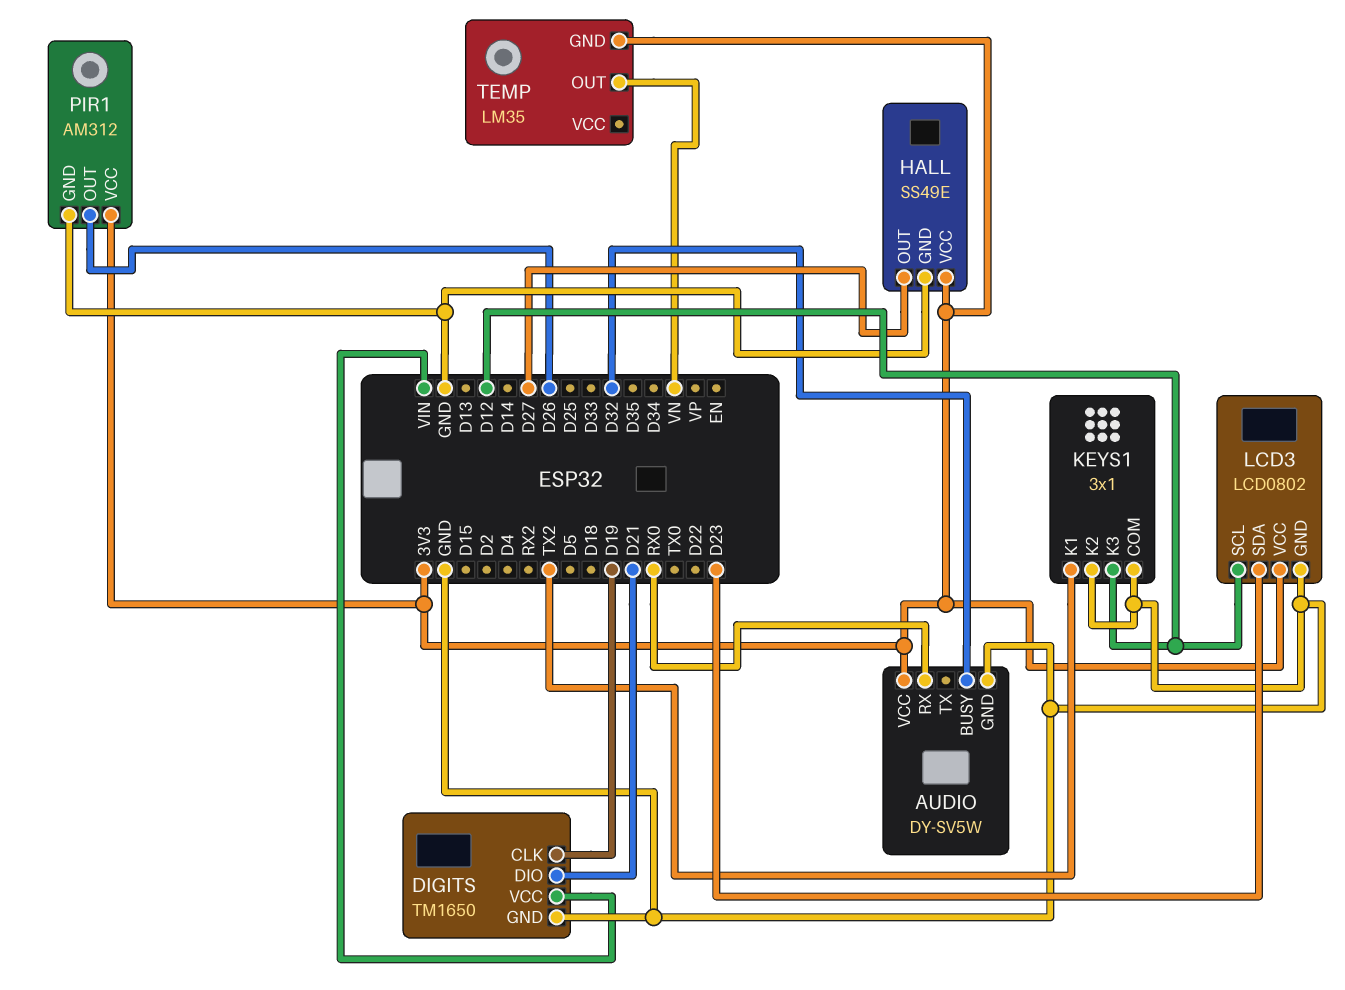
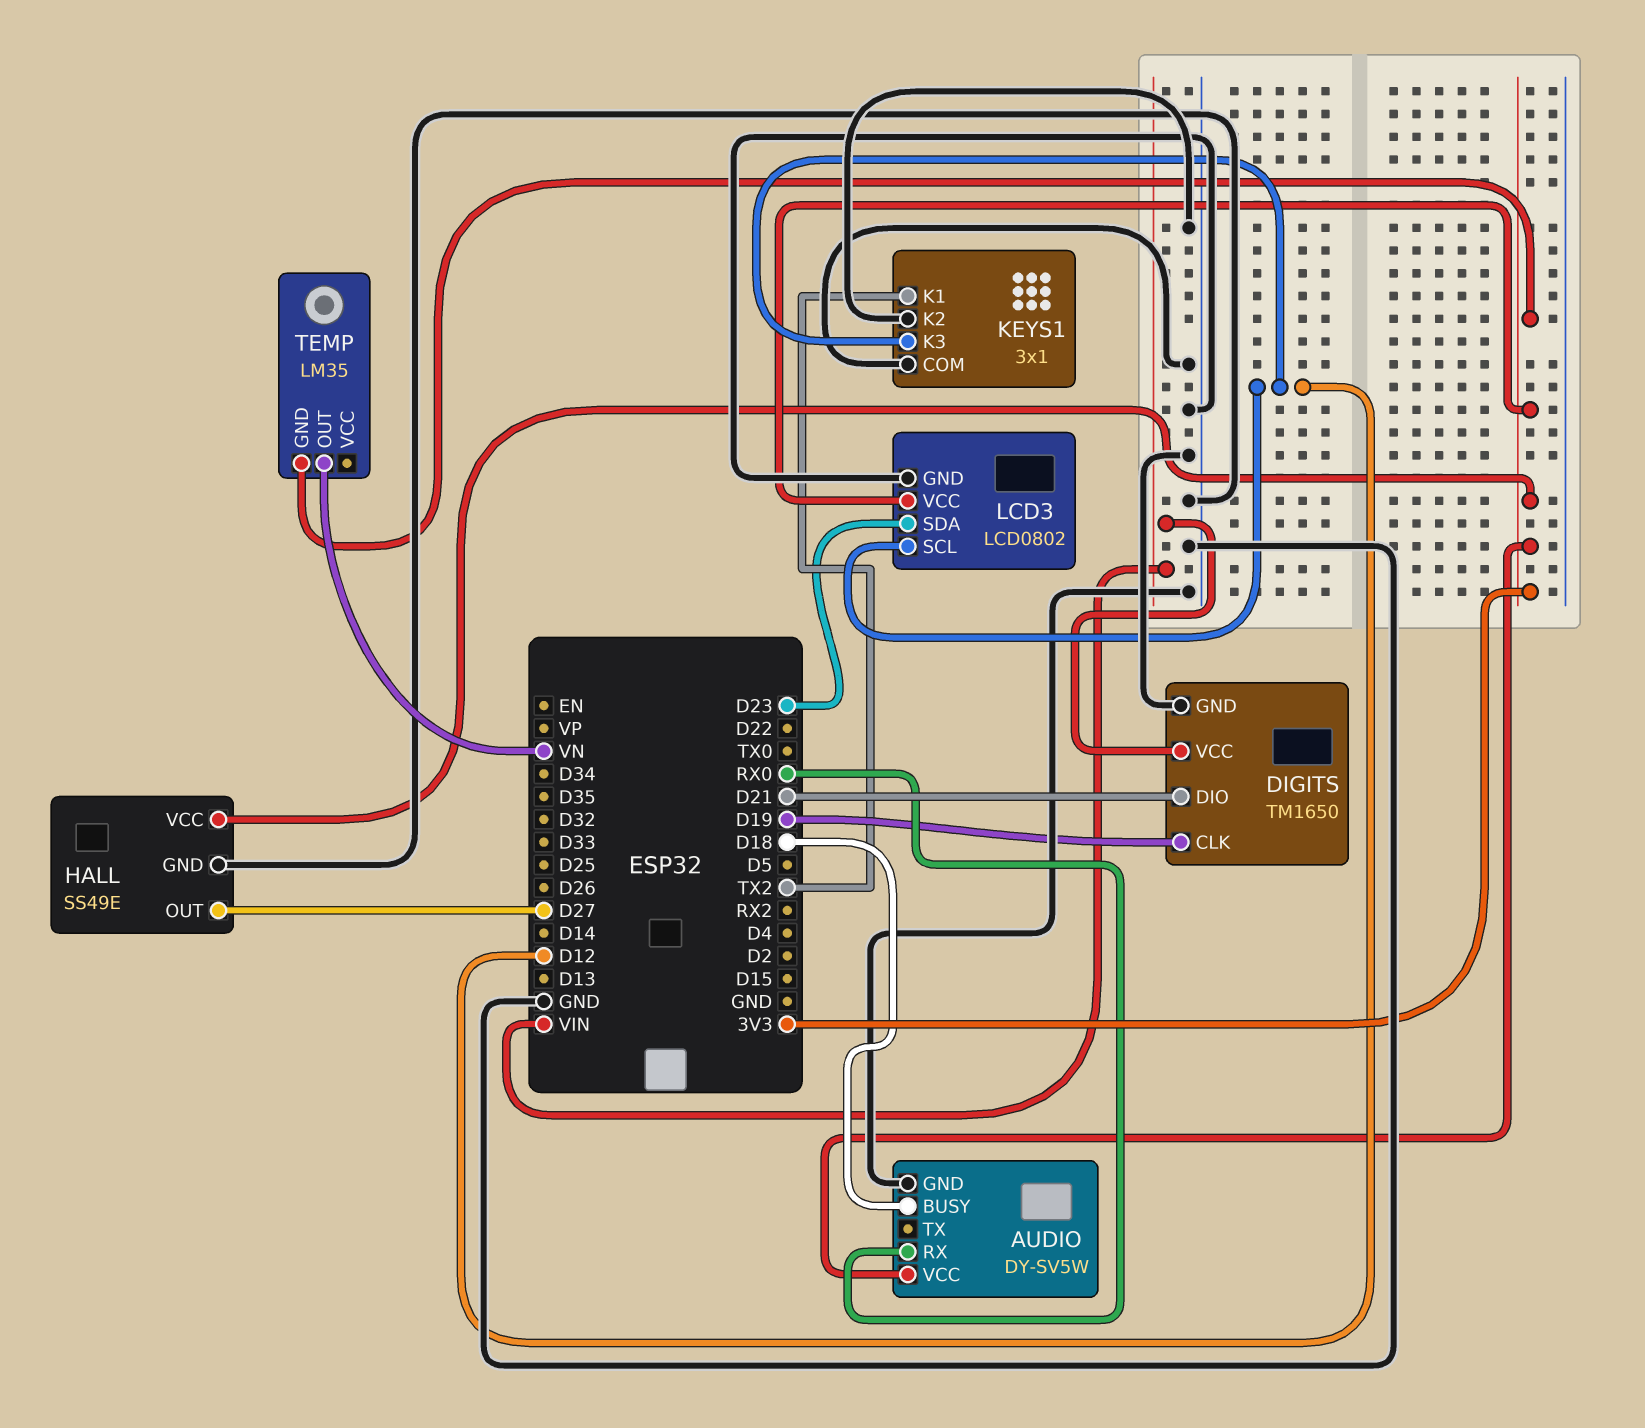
AUDIO pin BUSY: D32 -> D18
PIR1: AM312 -> none
PIR1 pin GND: GND -> none
PIR1 pin OUT: D26 -> none
PIR1 pin VCC: 3V3 -> none

